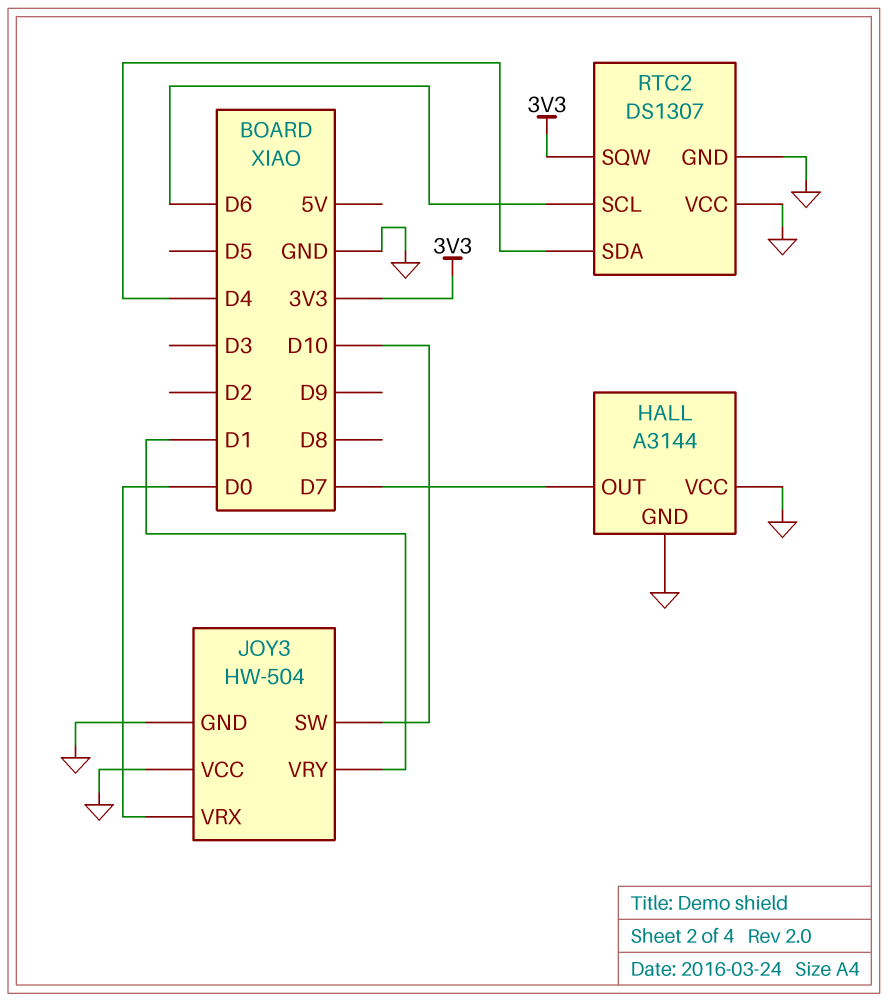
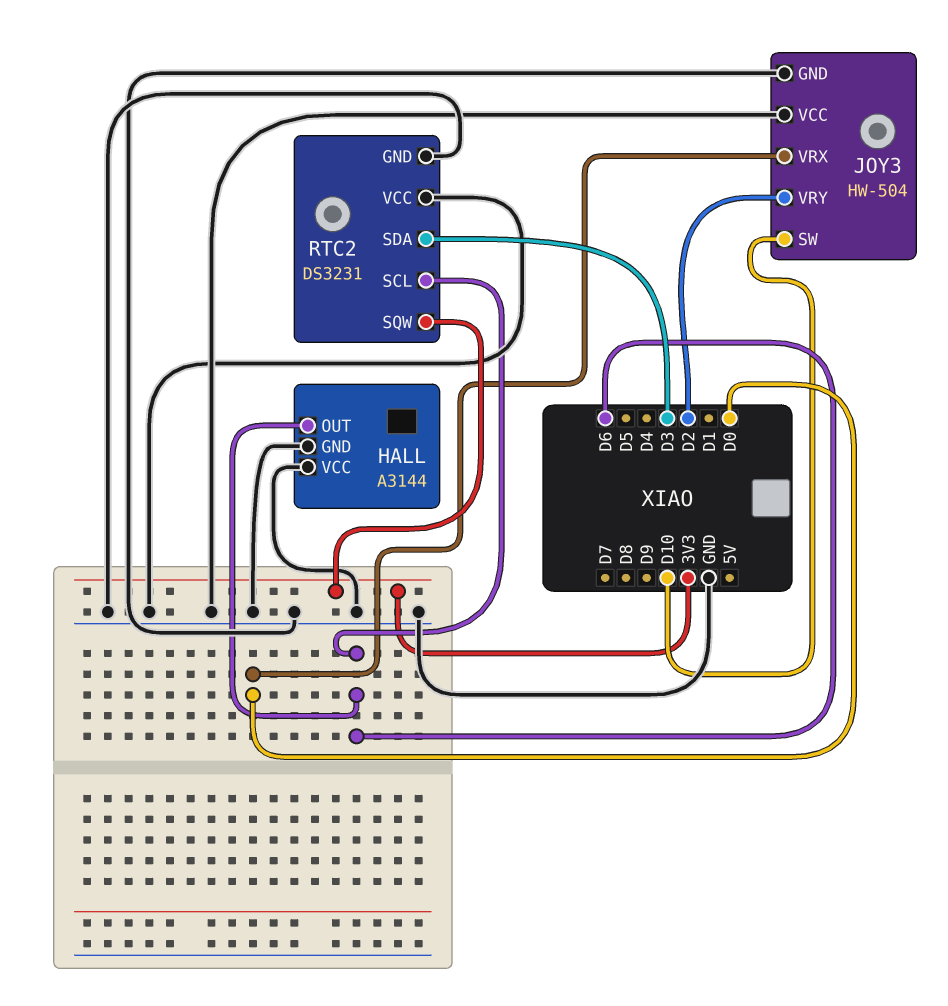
HALL pin OUT: D7 -> D6
JOY3 pin VRY: D1 -> D2
RTC2: DS1307 -> DS3231
RTC2 pin SDA: D4 -> D3

